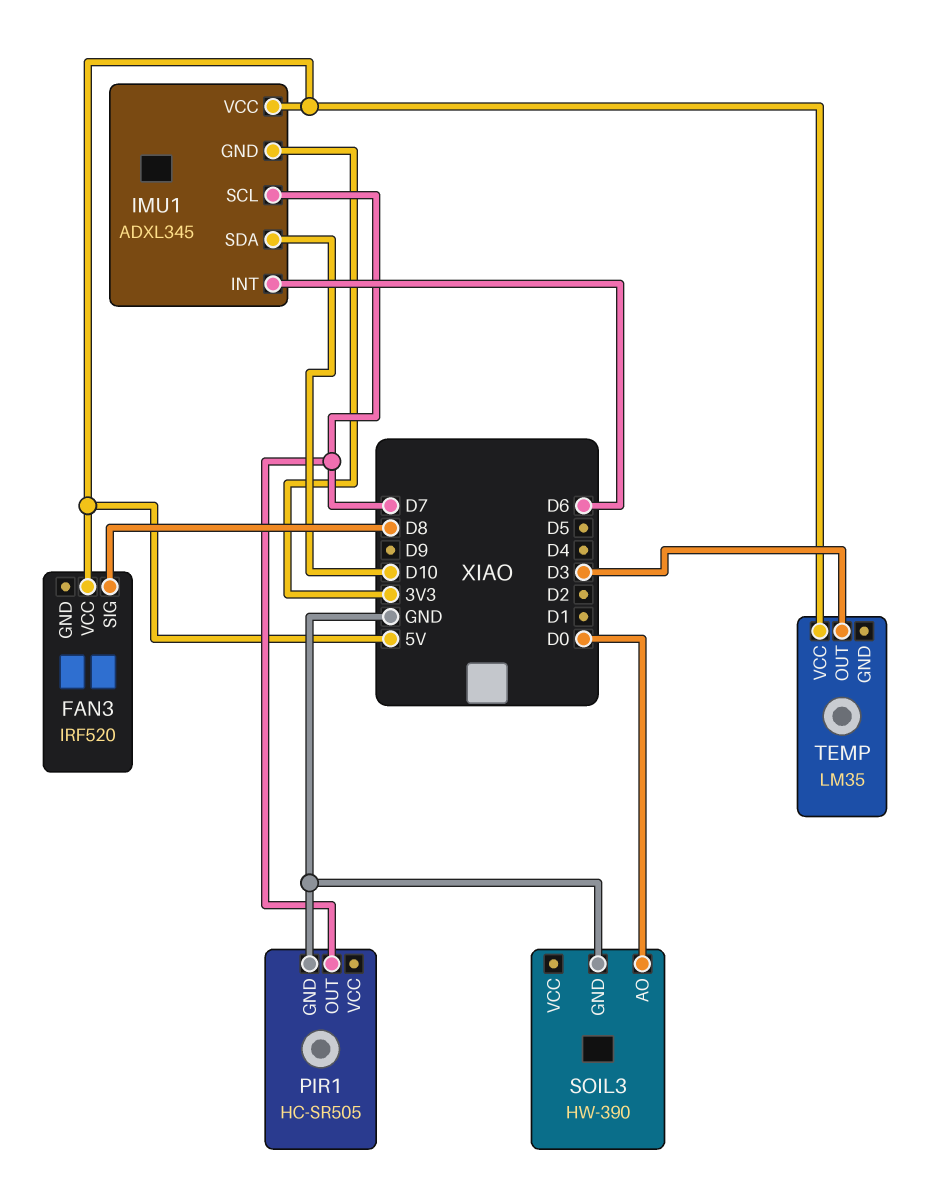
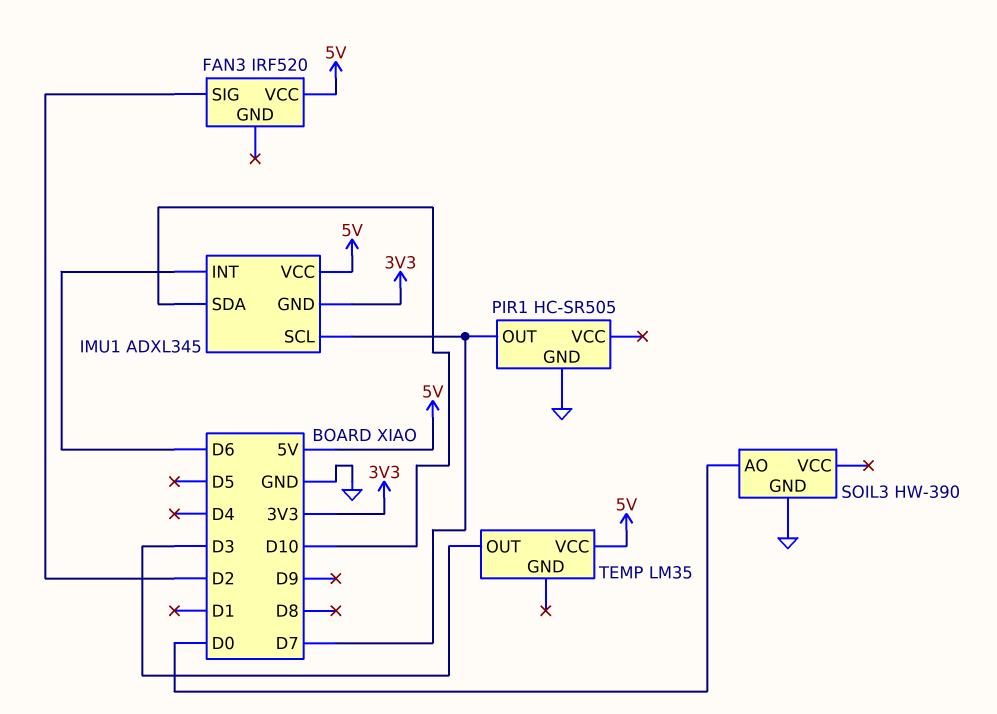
FAN3 pin SIG: D8 -> D2

